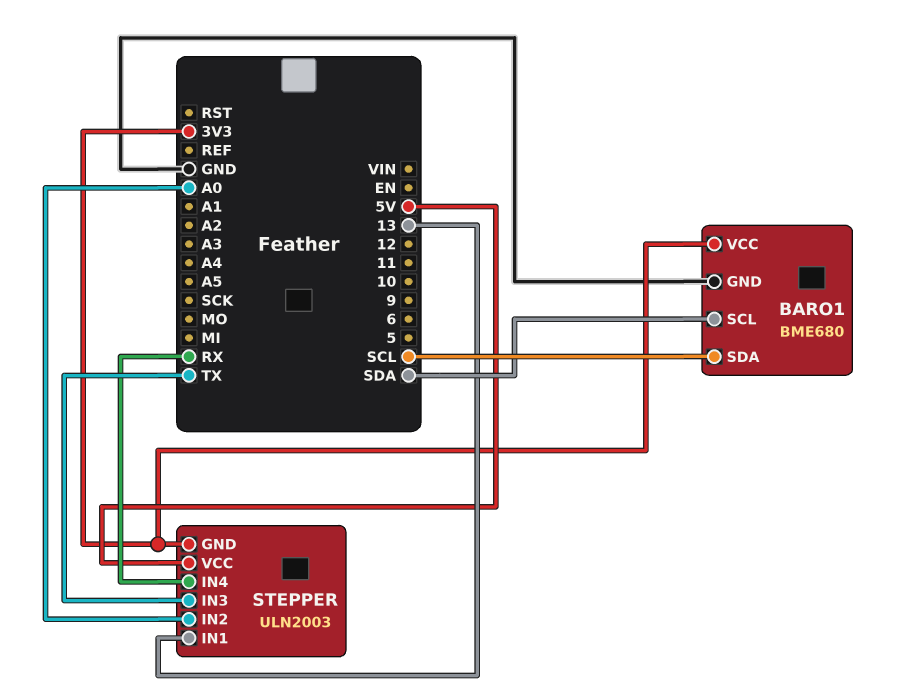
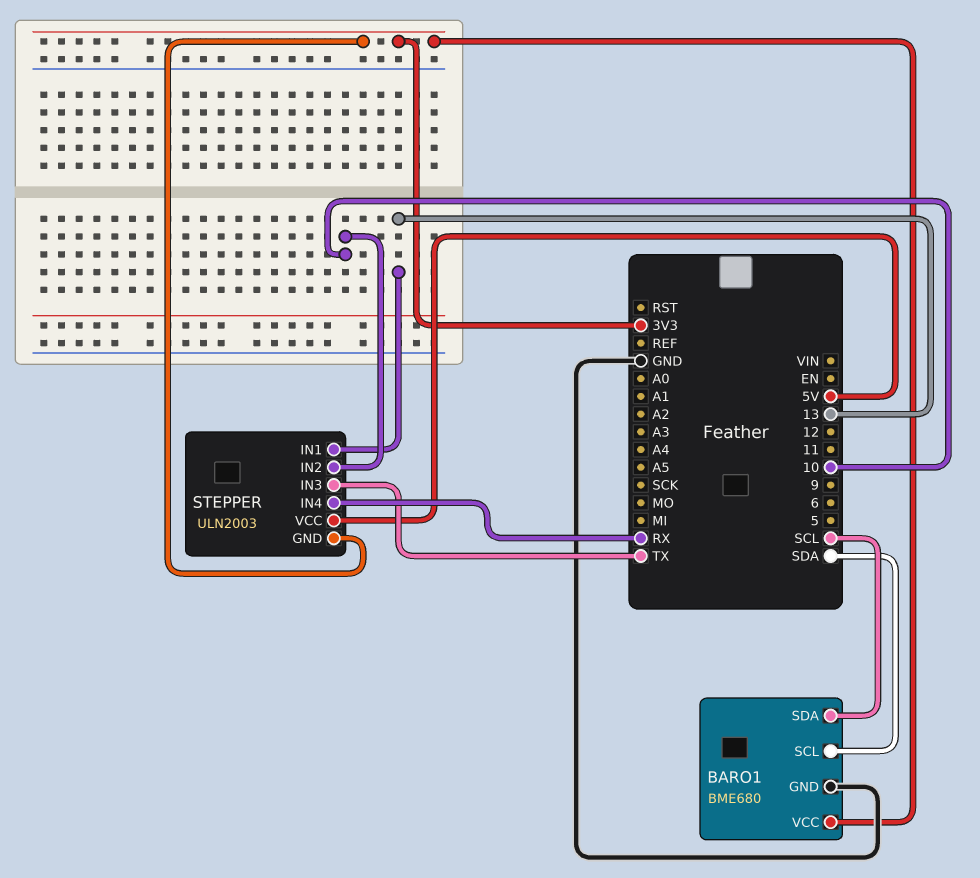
STEPPER pin IN2: A0 -> 10

